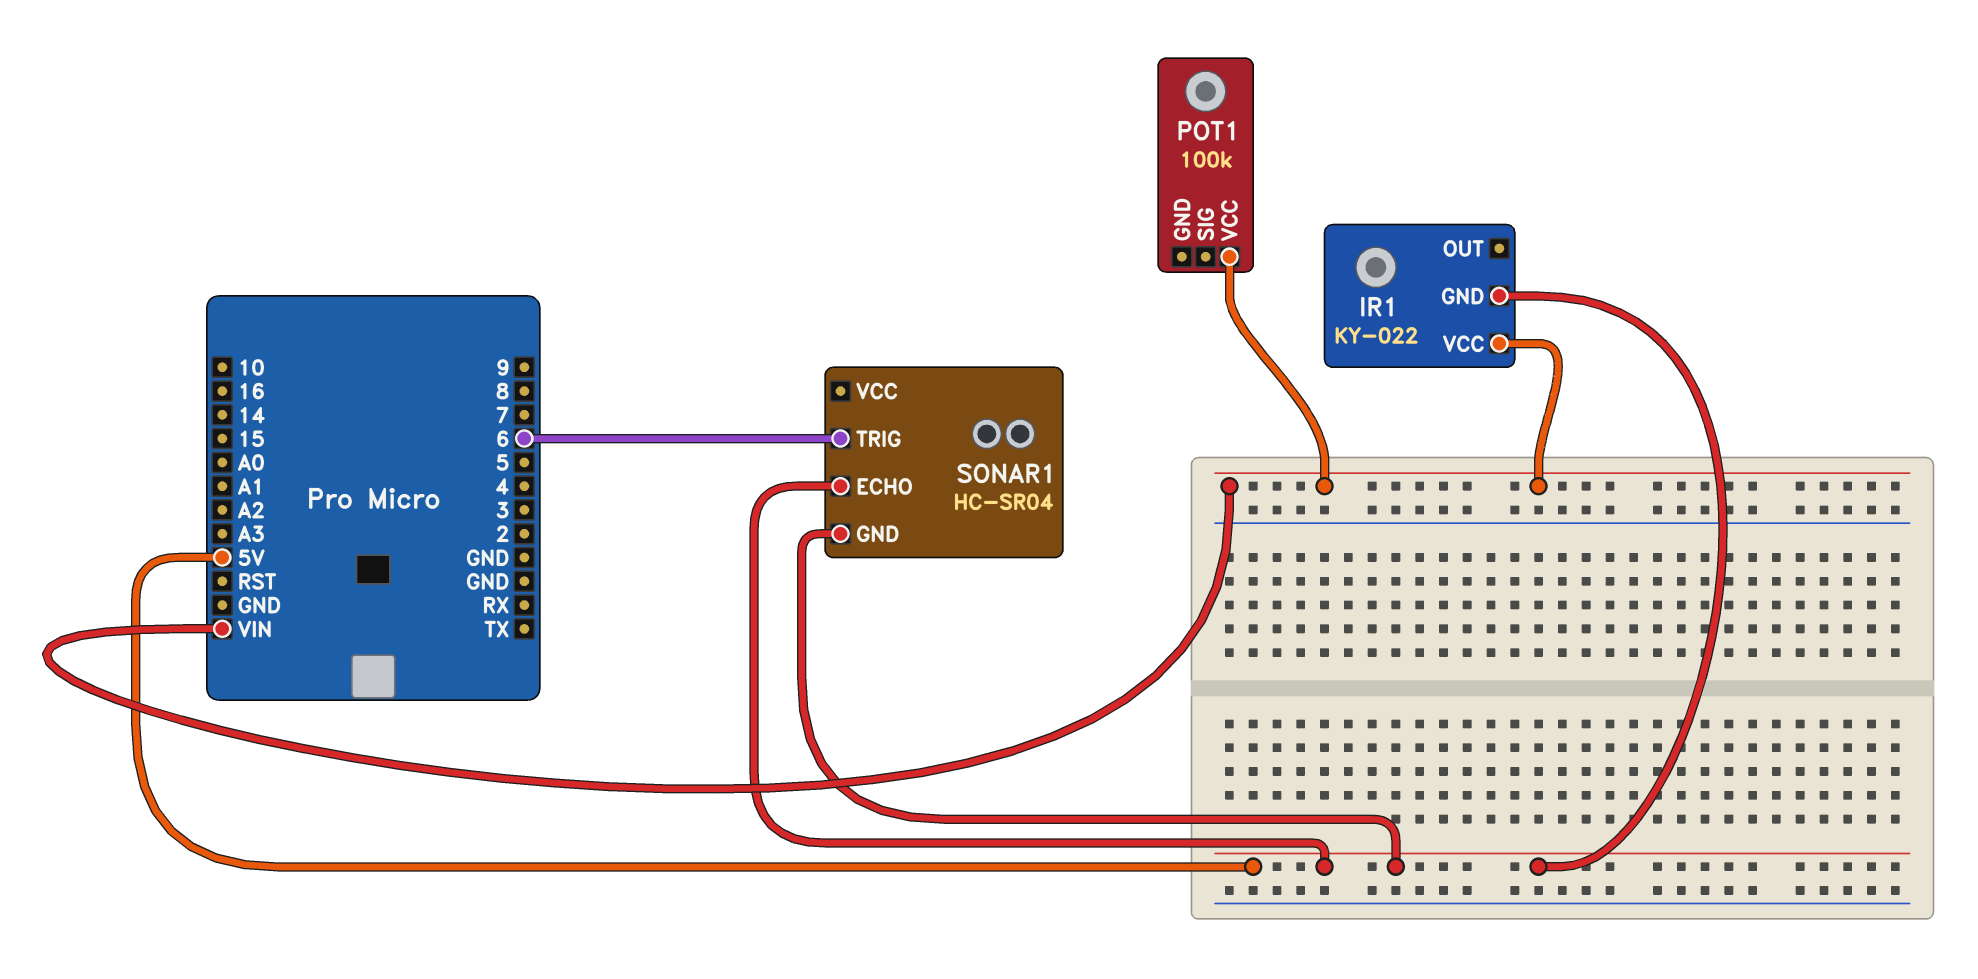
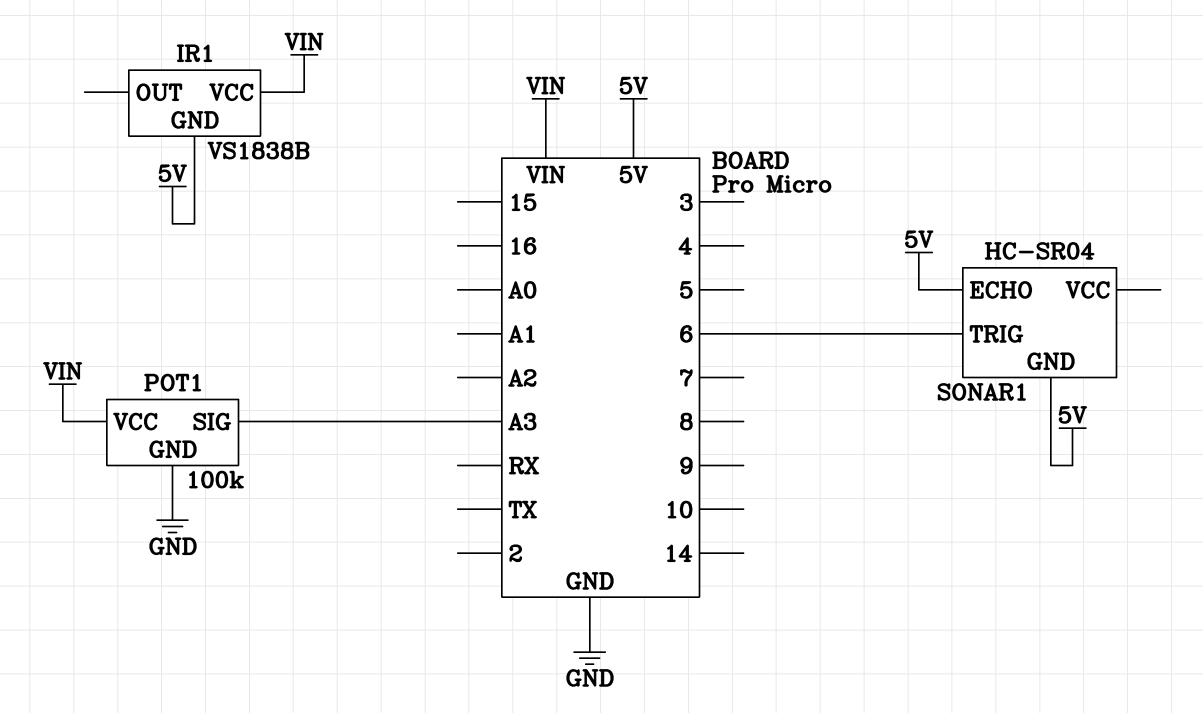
IR1: KY-022 -> VS1838B
POT1 pin GND: none -> GND
POT1 pin SIG: none -> A3

